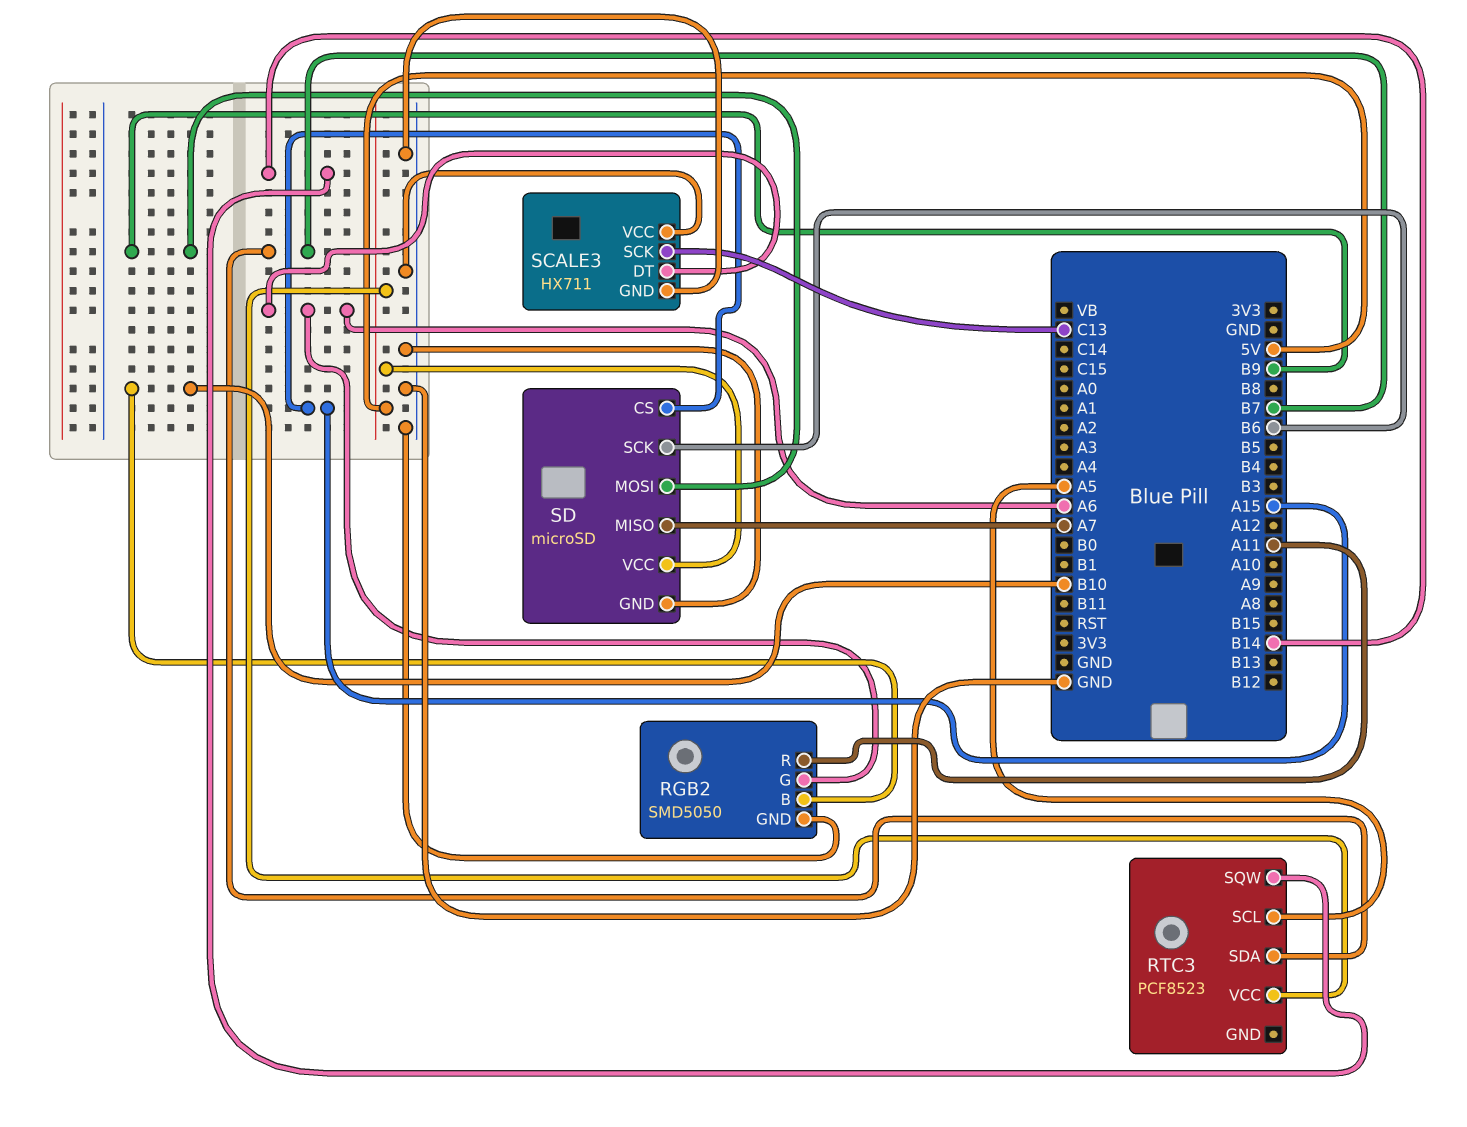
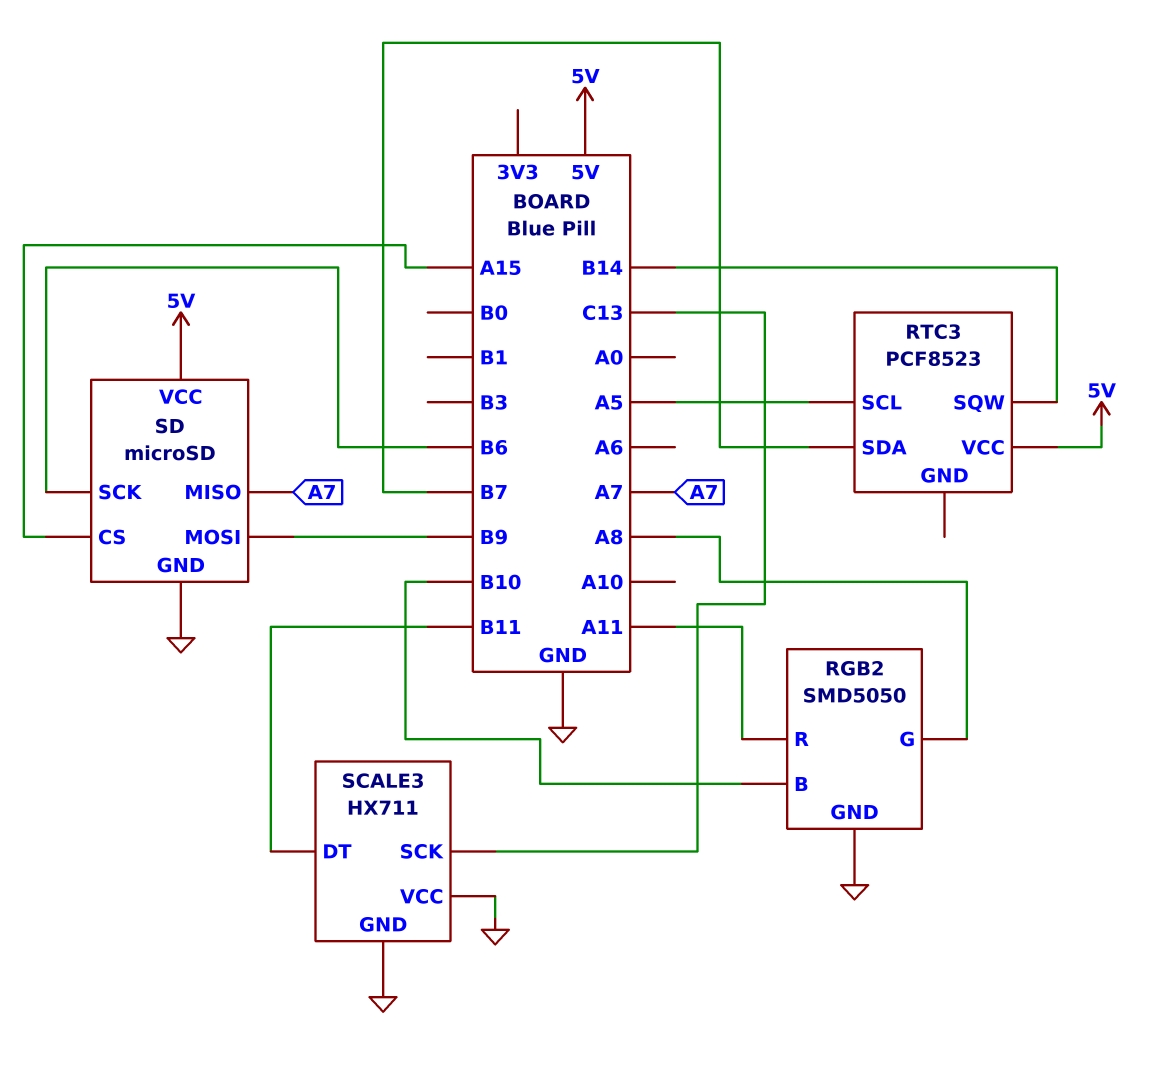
RGB2 pin G: A6 -> A8
SCALE3 pin DT: A6 -> B11

